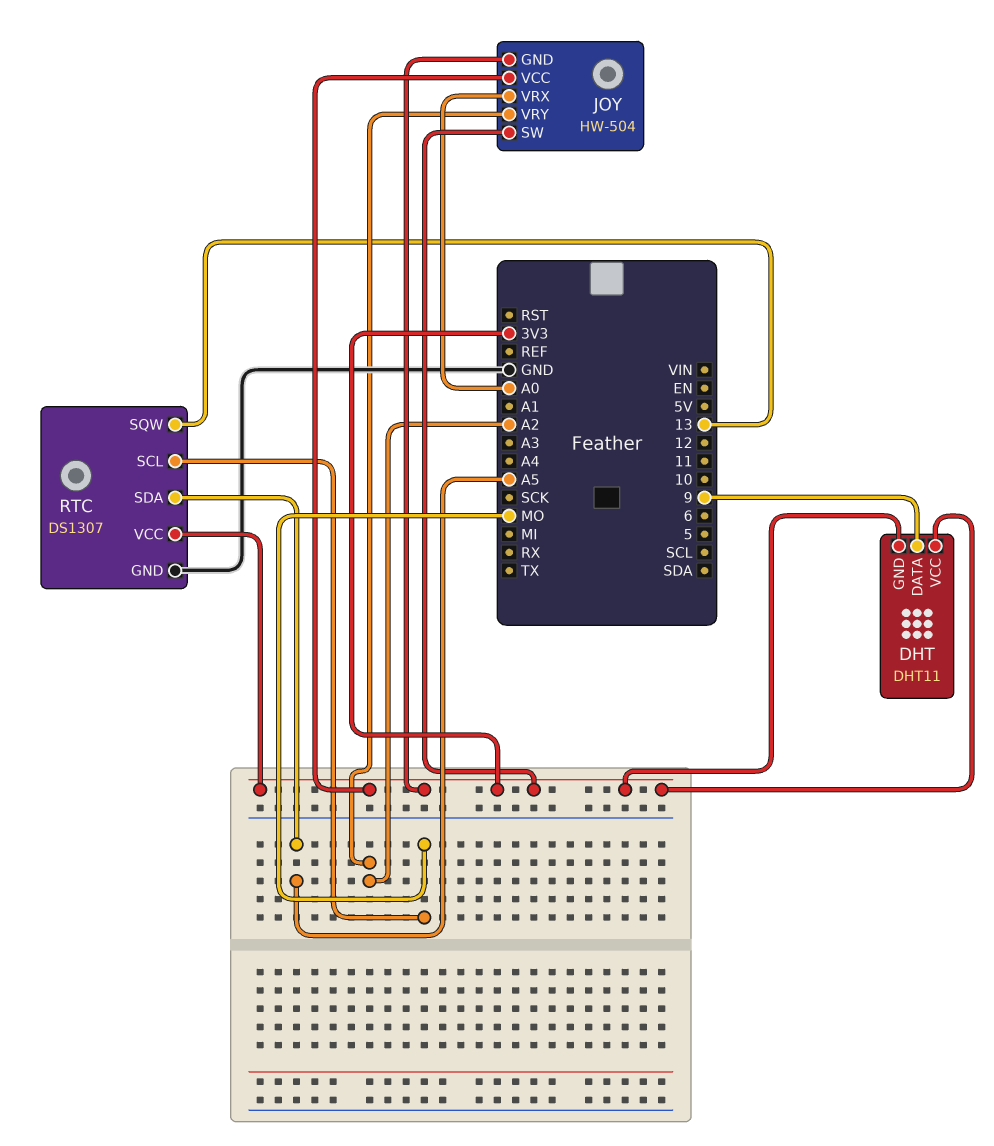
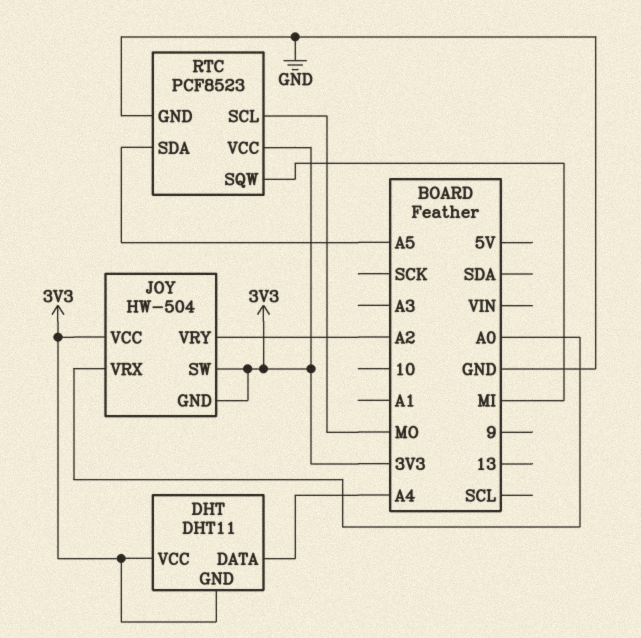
DHT pin DATA: 9 -> A4
RTC: DS1307 -> PCF8523
RTC pin SQW: 13 -> MI

